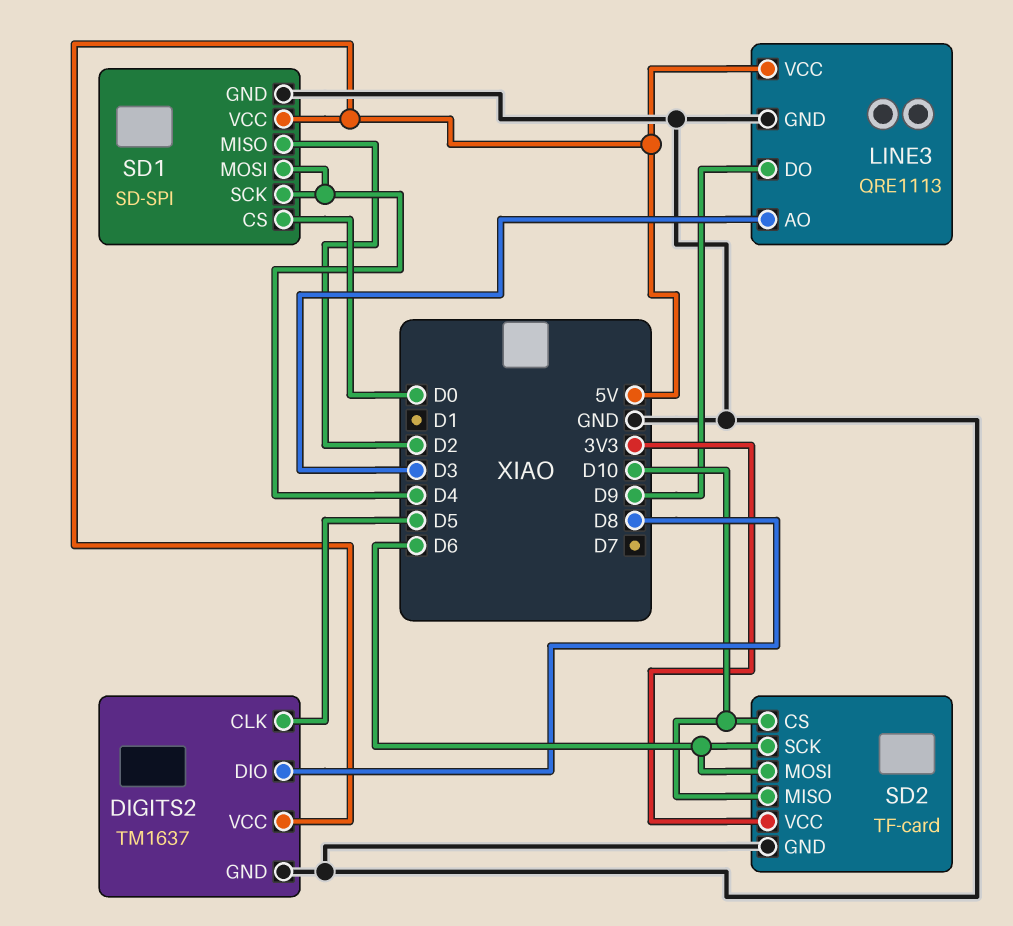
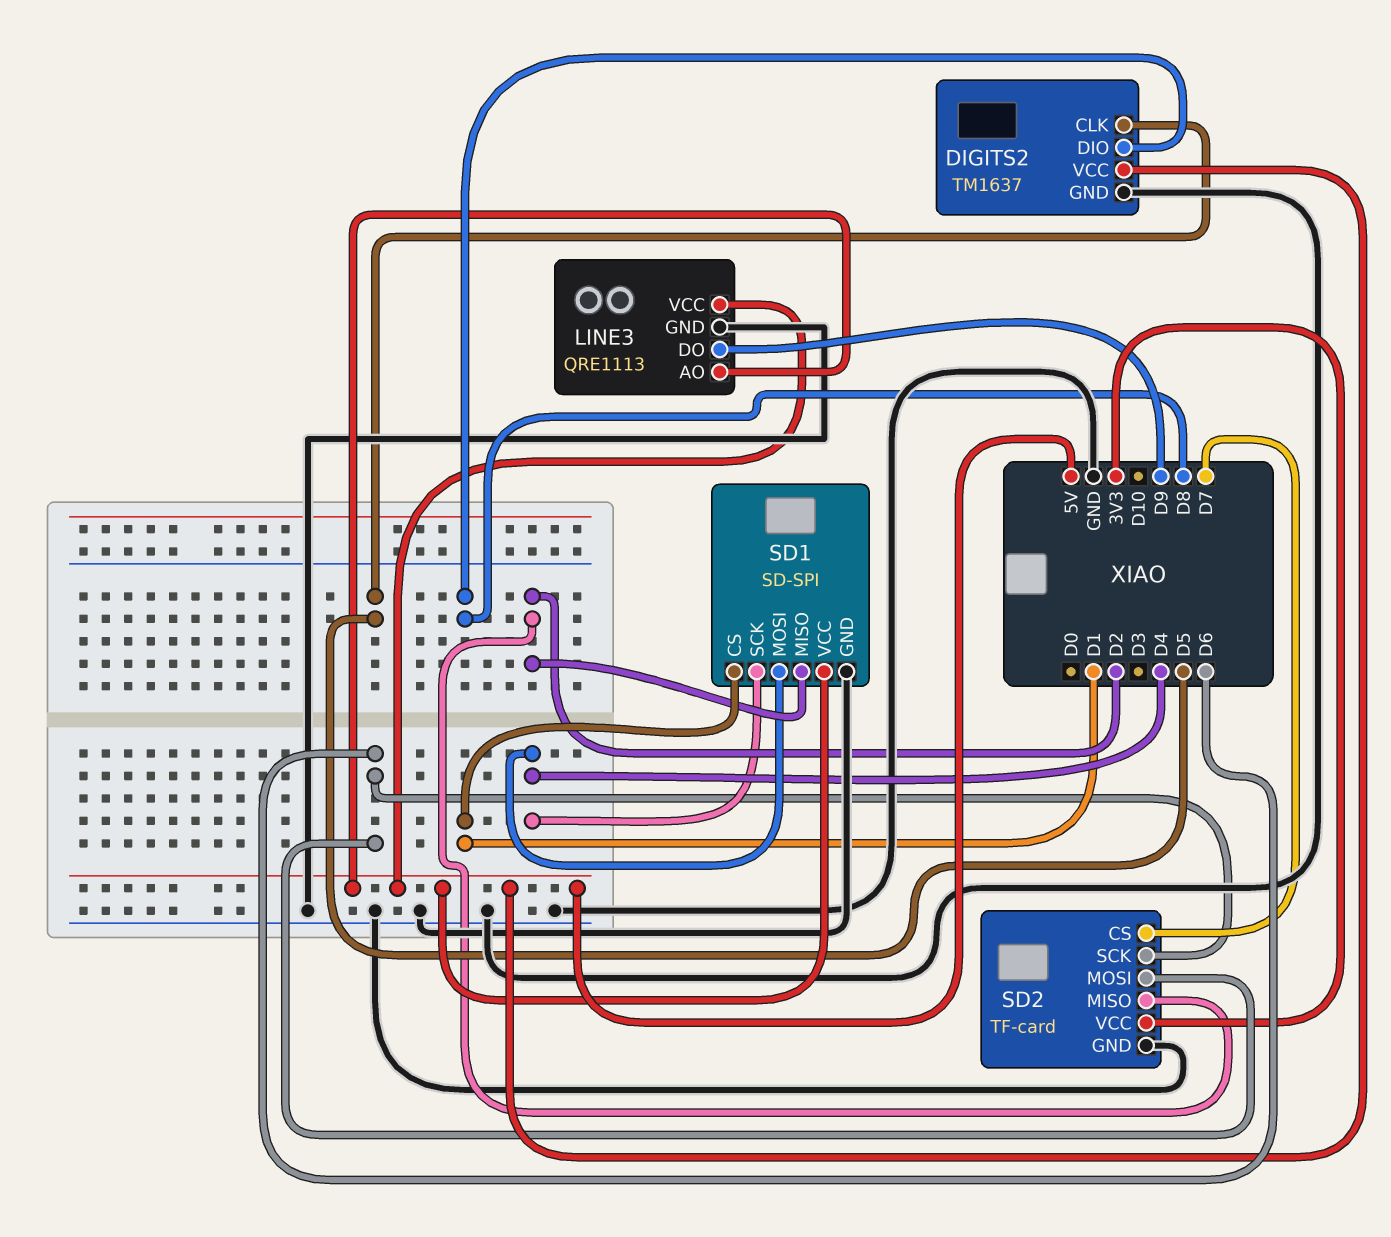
LINE3 pin AO: D3 -> 5V
SD1 pin CS: D0 -> D1
SD2 pin CS: D10 -> D7
SD2 pin MISO: D10 -> D2

